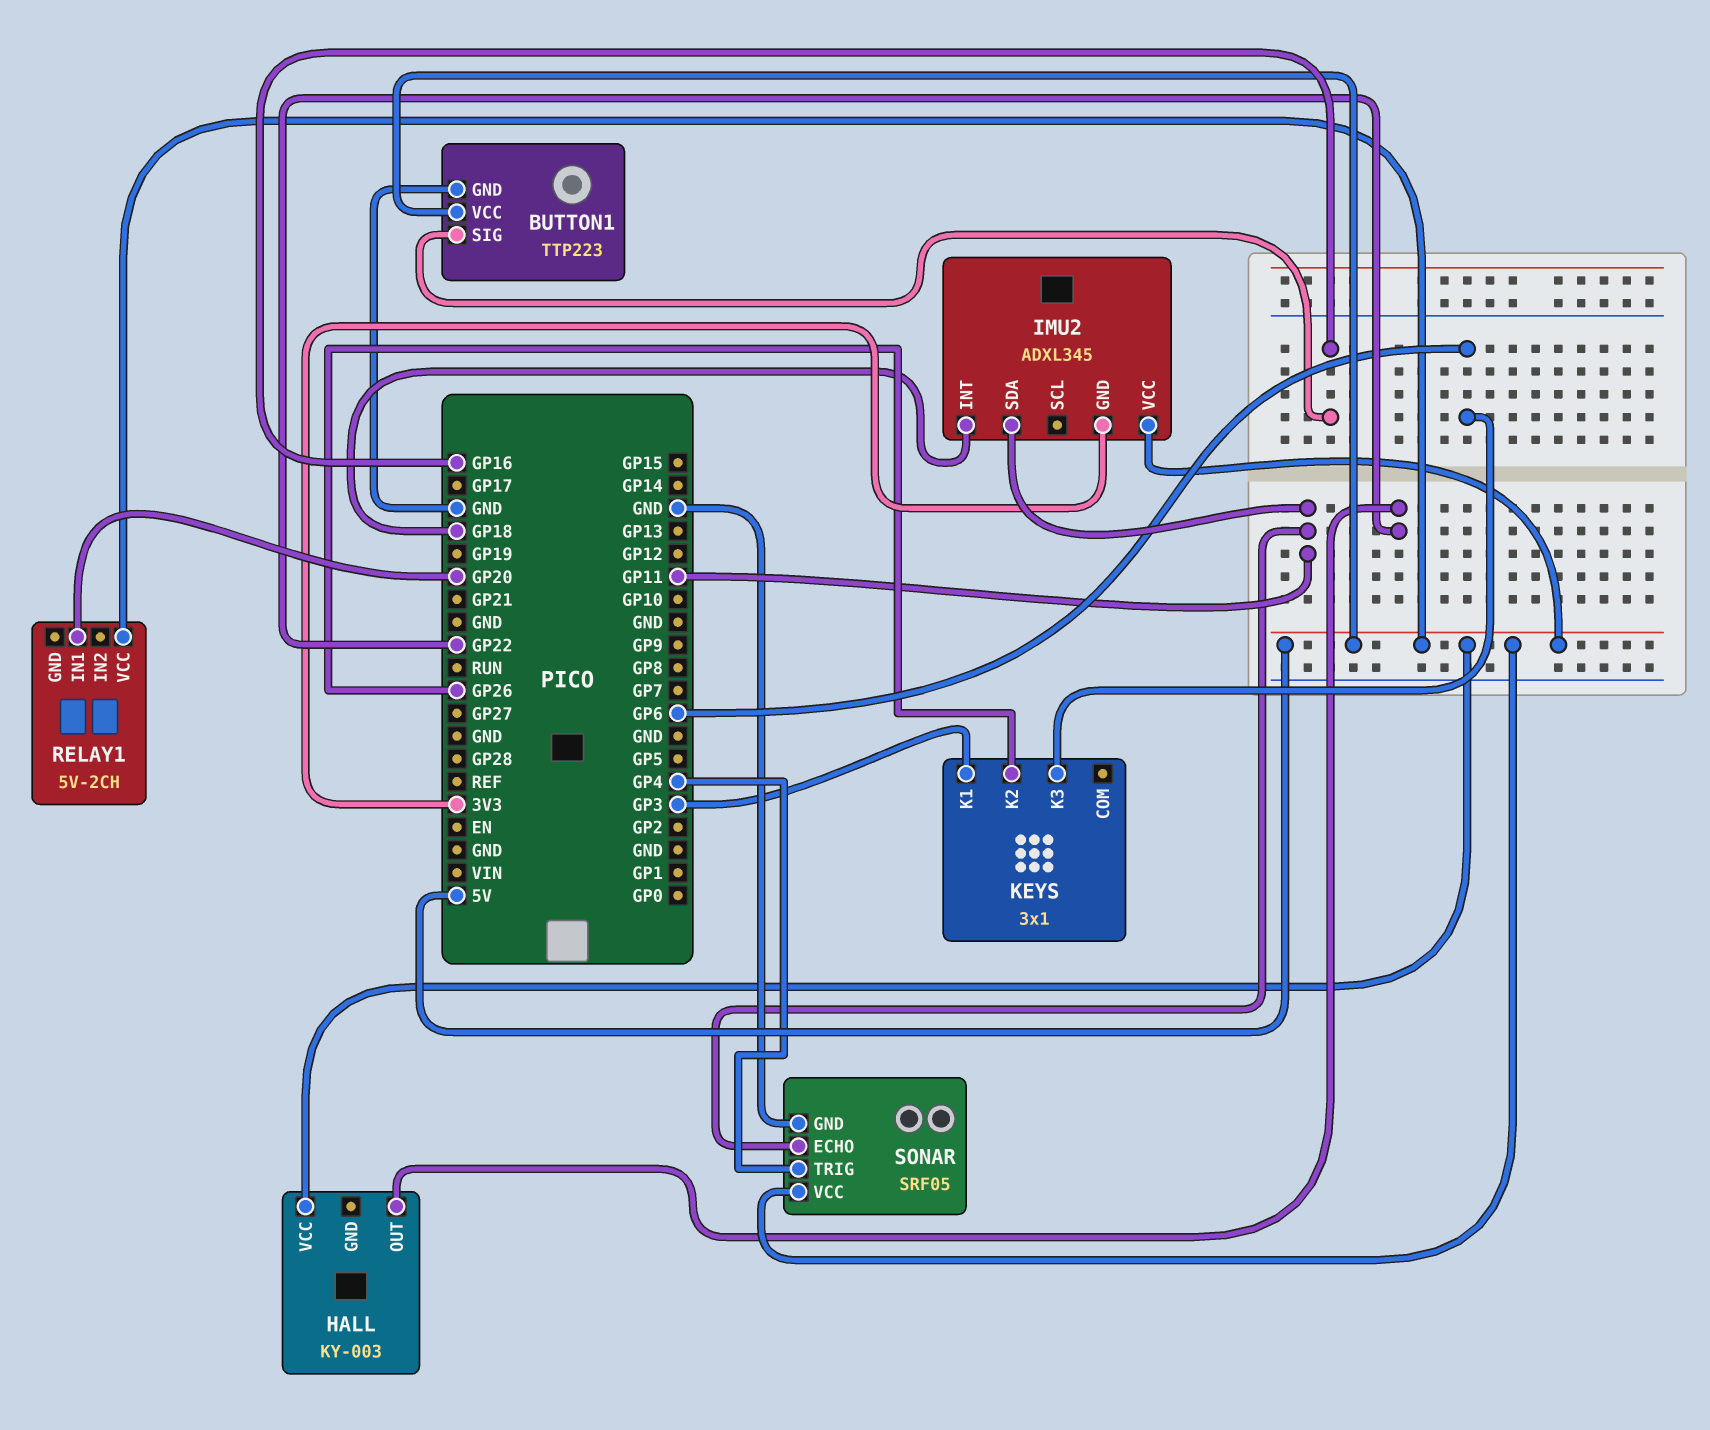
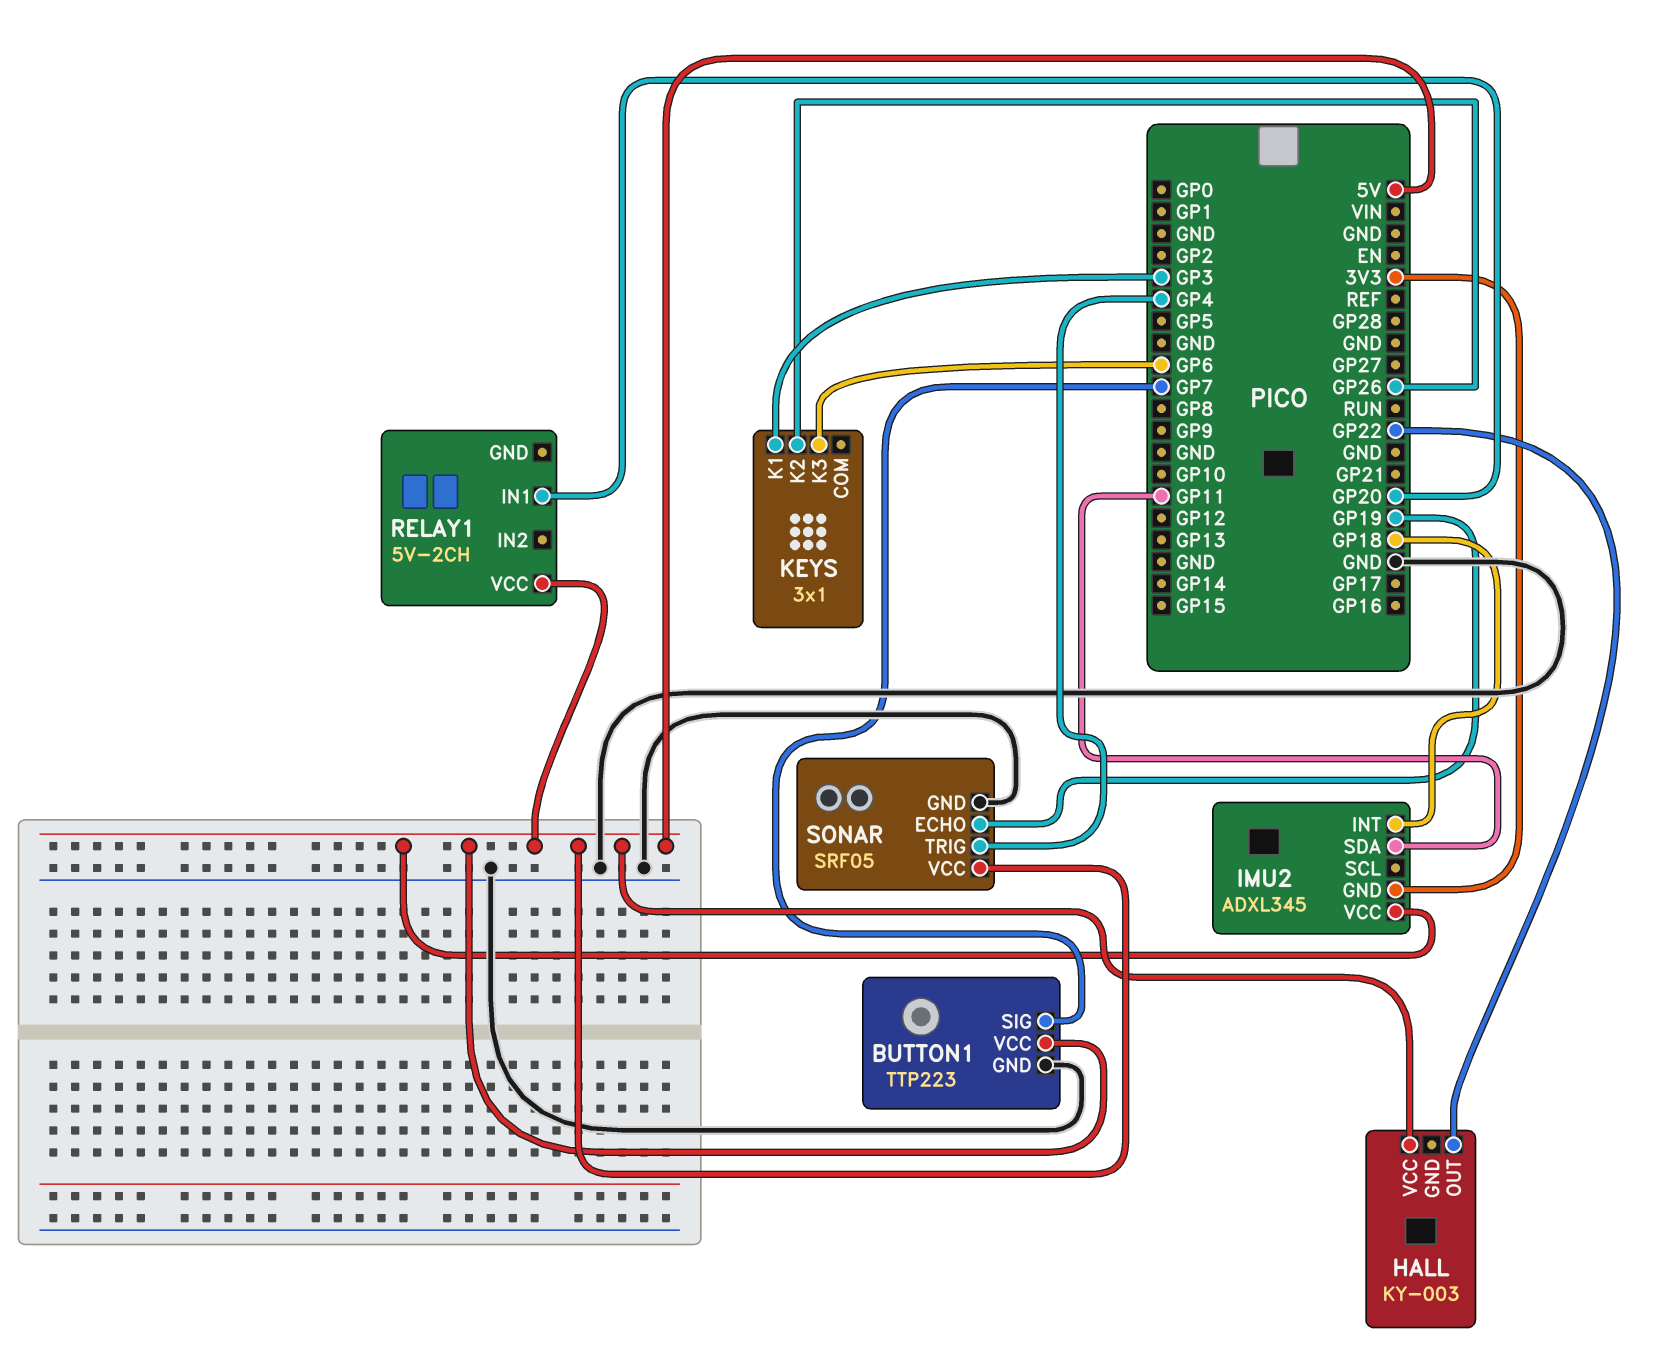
BUTTON1 pin SIG: GP16 -> GP7
SONAR pin ECHO: GP11 -> GP19

